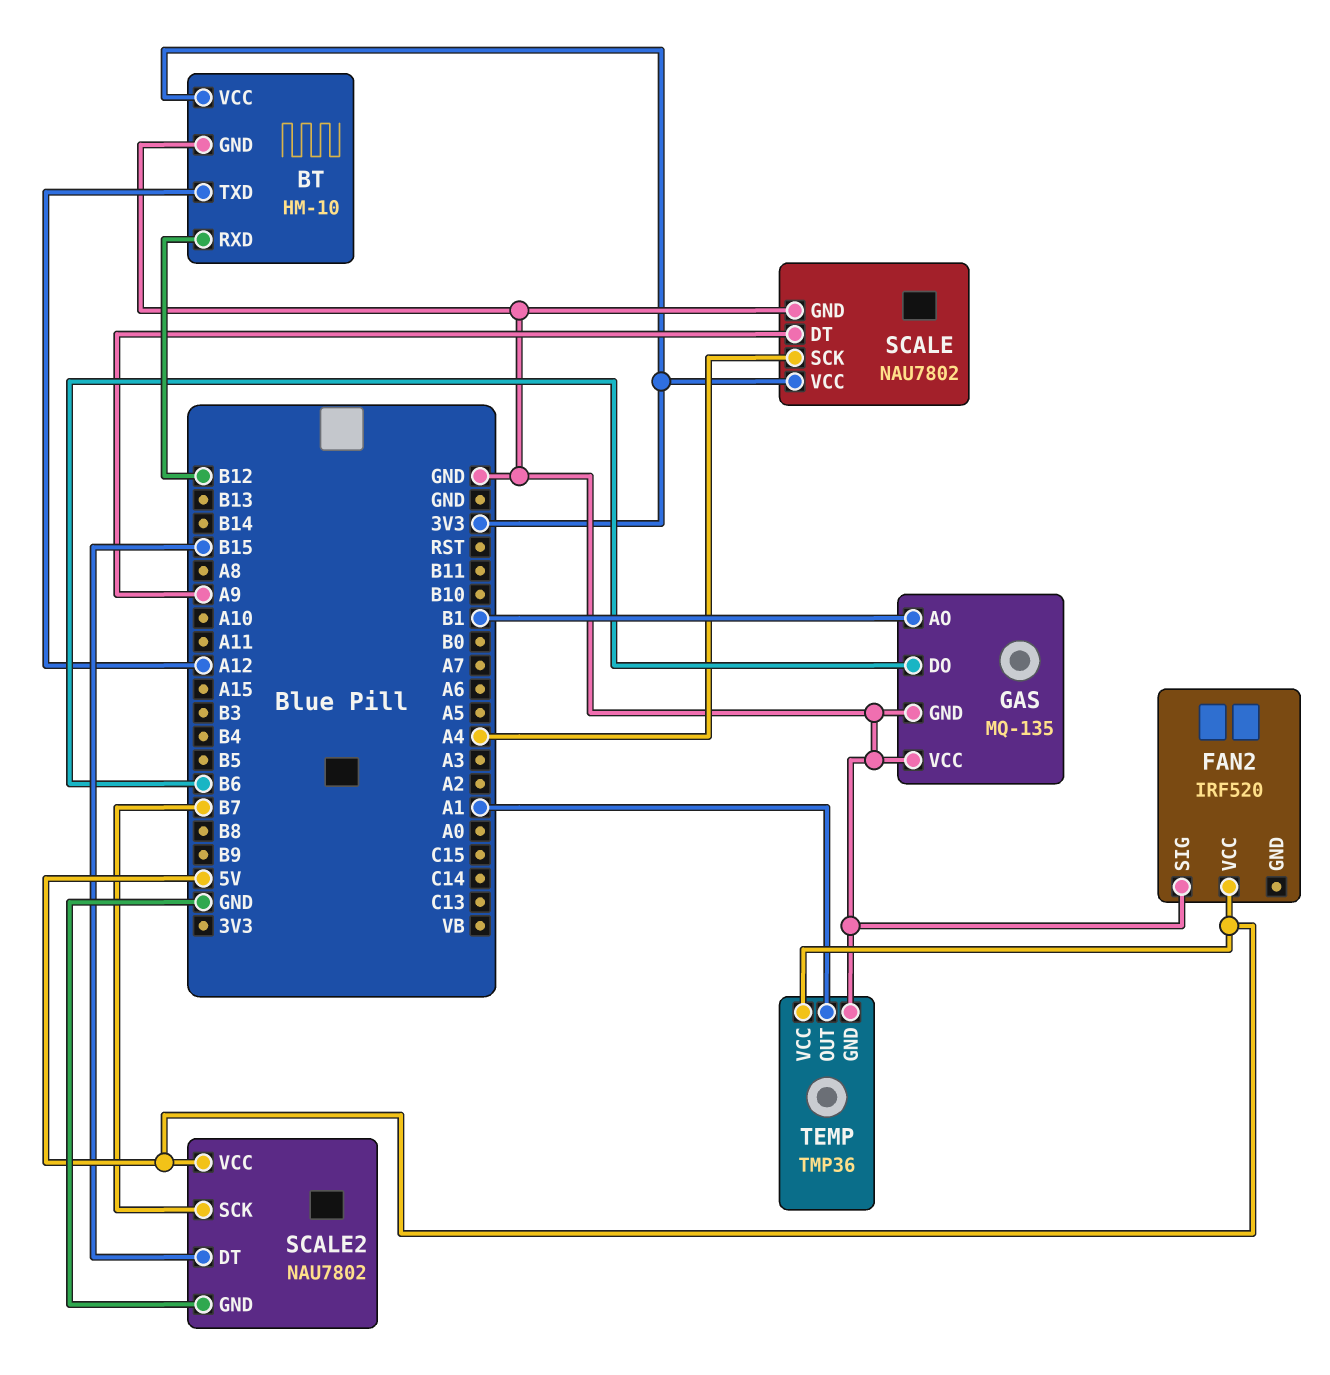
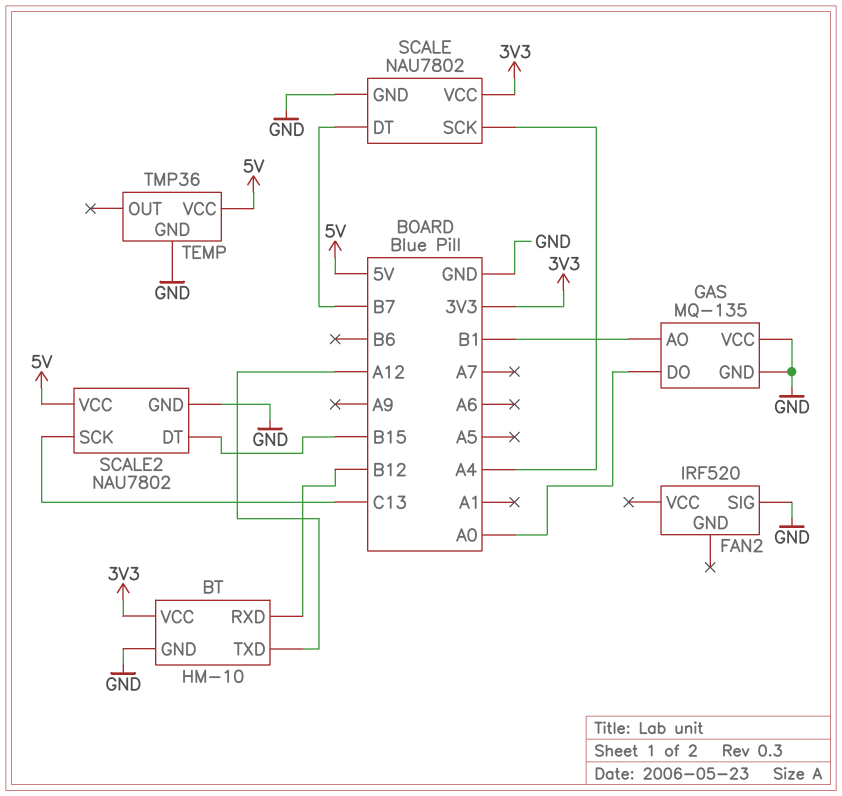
FAN2 pin VCC: 5V -> none
GAS pin DO: B6 -> A0
SCALE pin DT: A9 -> B7
SCALE2 pin SCK: B7 -> C13
TEMP pin OUT: A1 -> none

